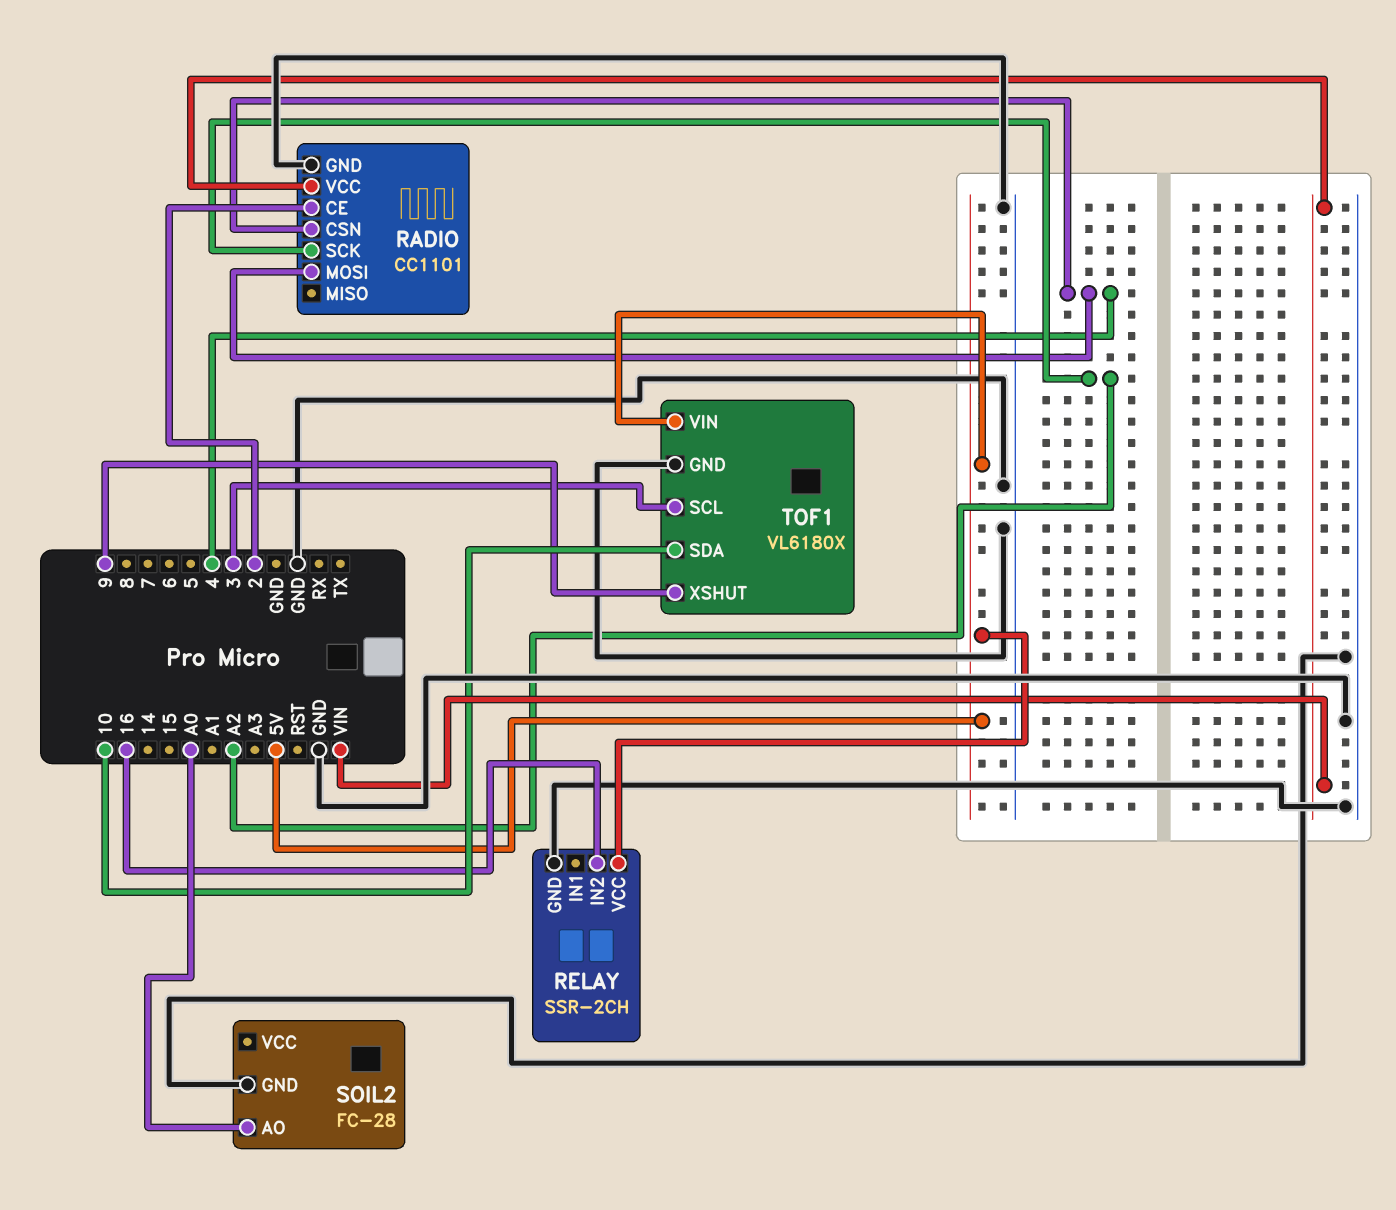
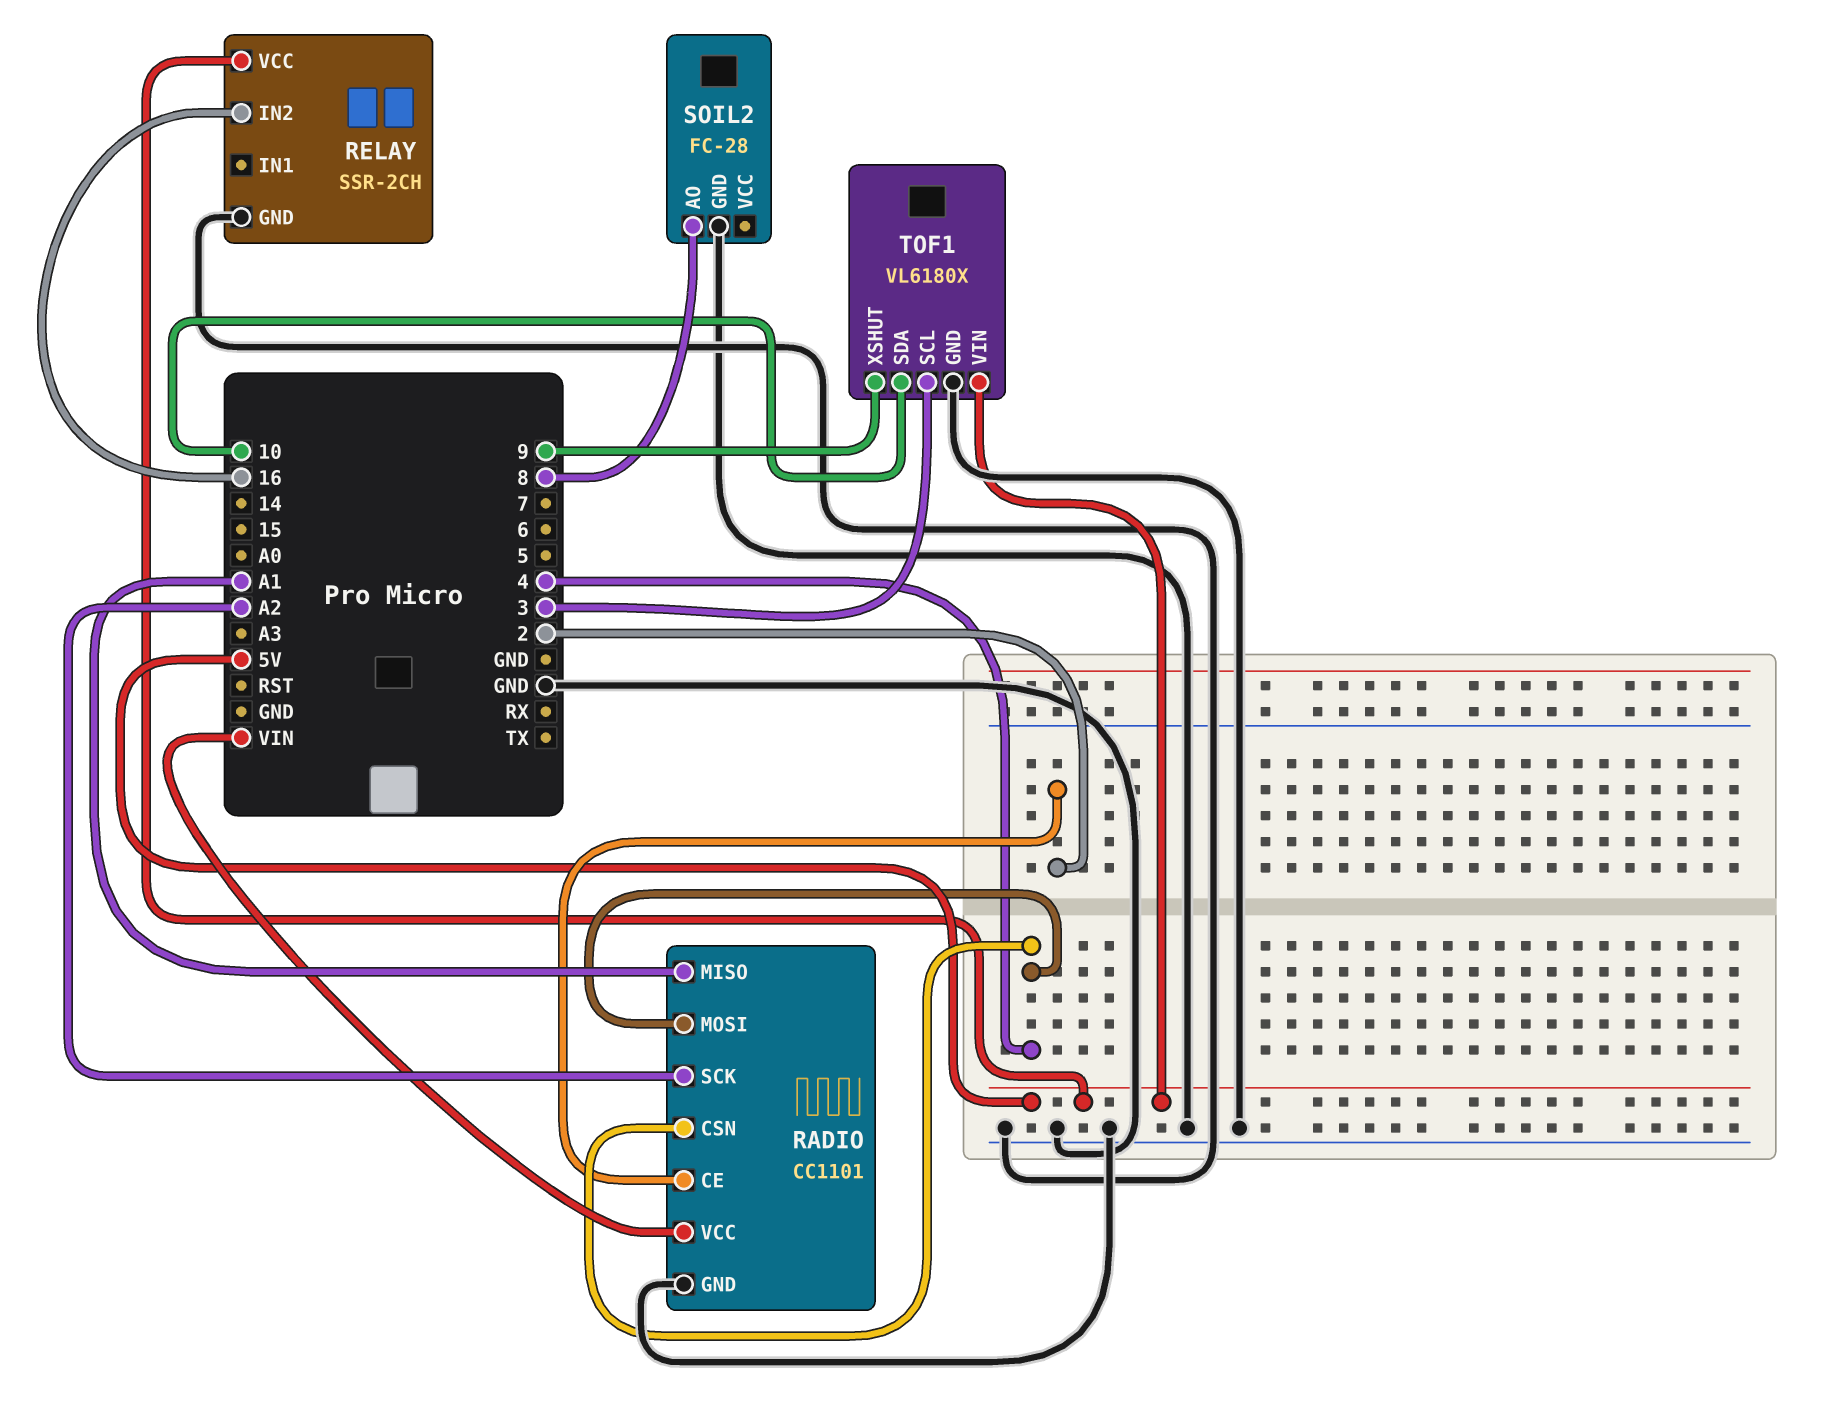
RADIO pin MISO: none -> A1
SOIL2 pin AO: A0 -> 8

